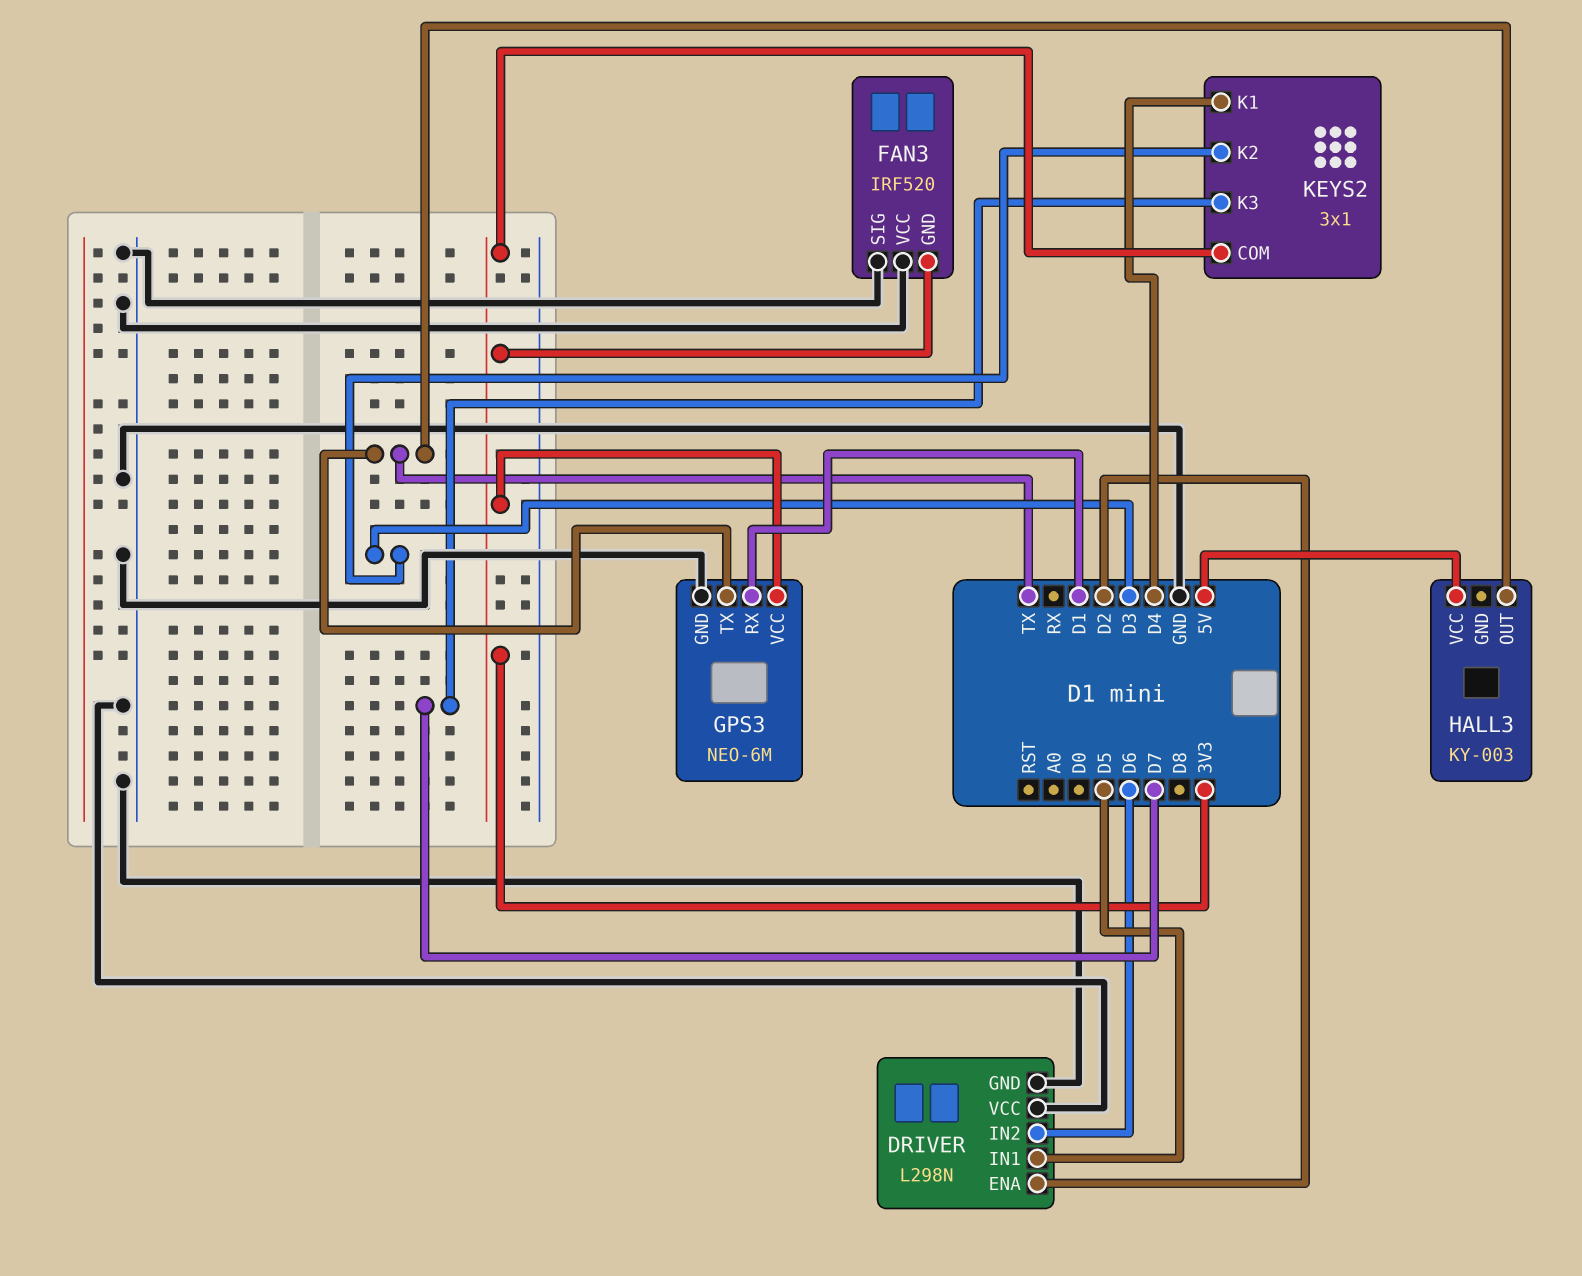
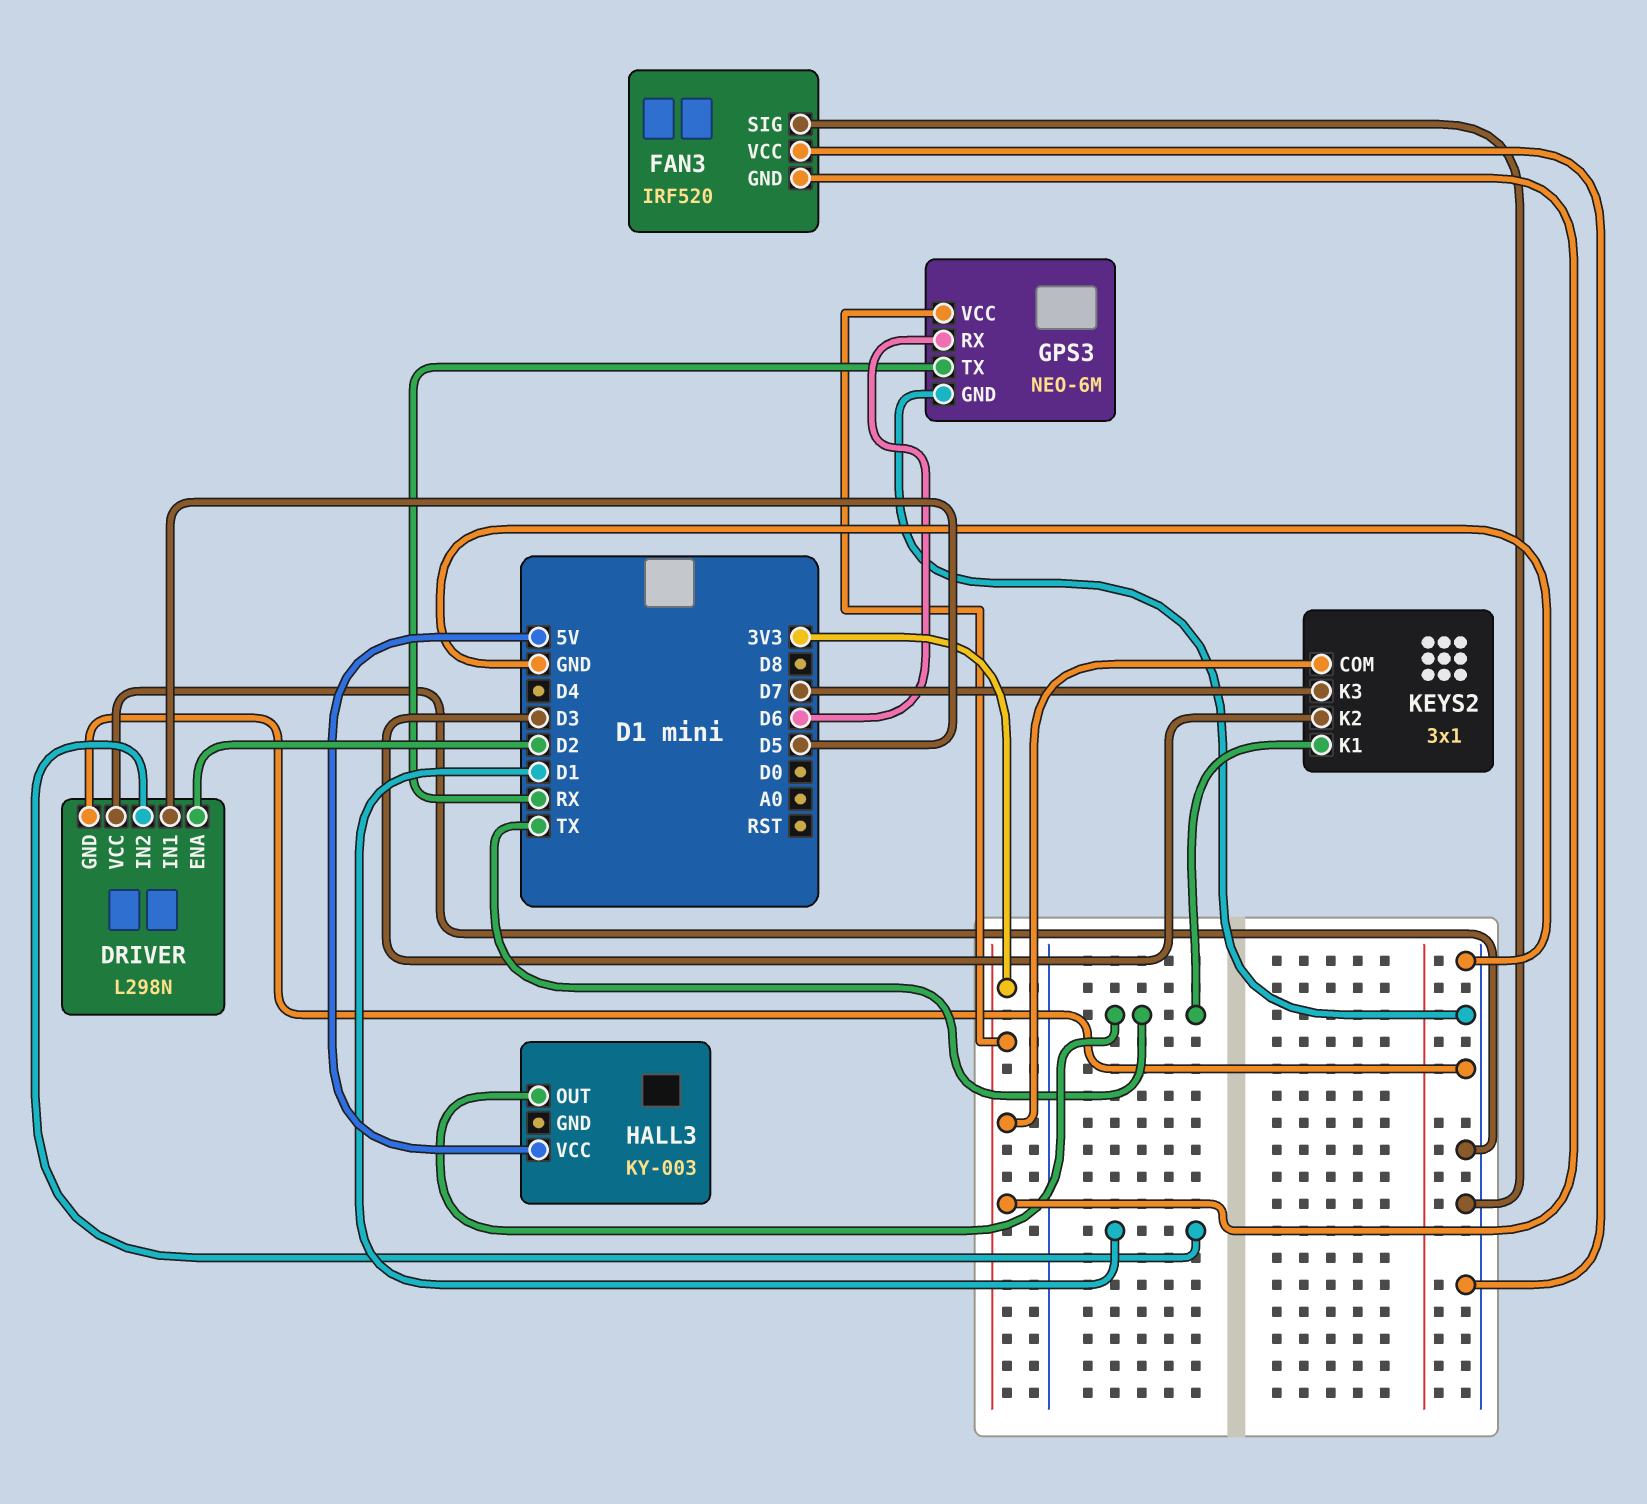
DRIVER pin IN2: D6 -> D1
GPS3 pin RX: D1 -> D6
GPS3 pin TX: TX -> RX
KEYS2 pin K1: D4 -> TX

